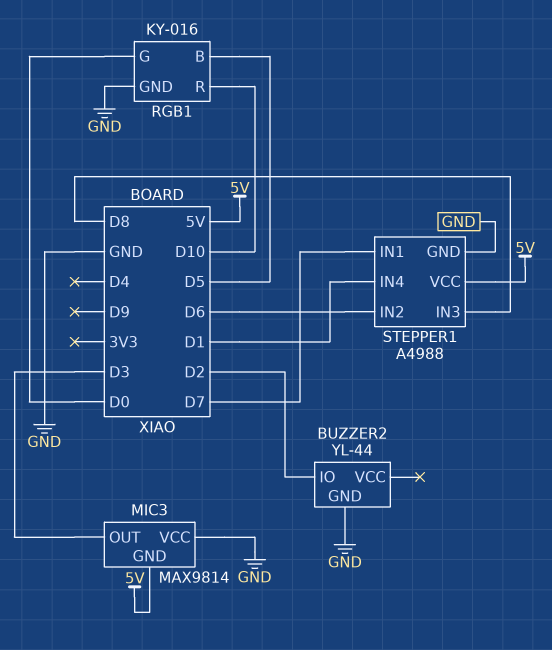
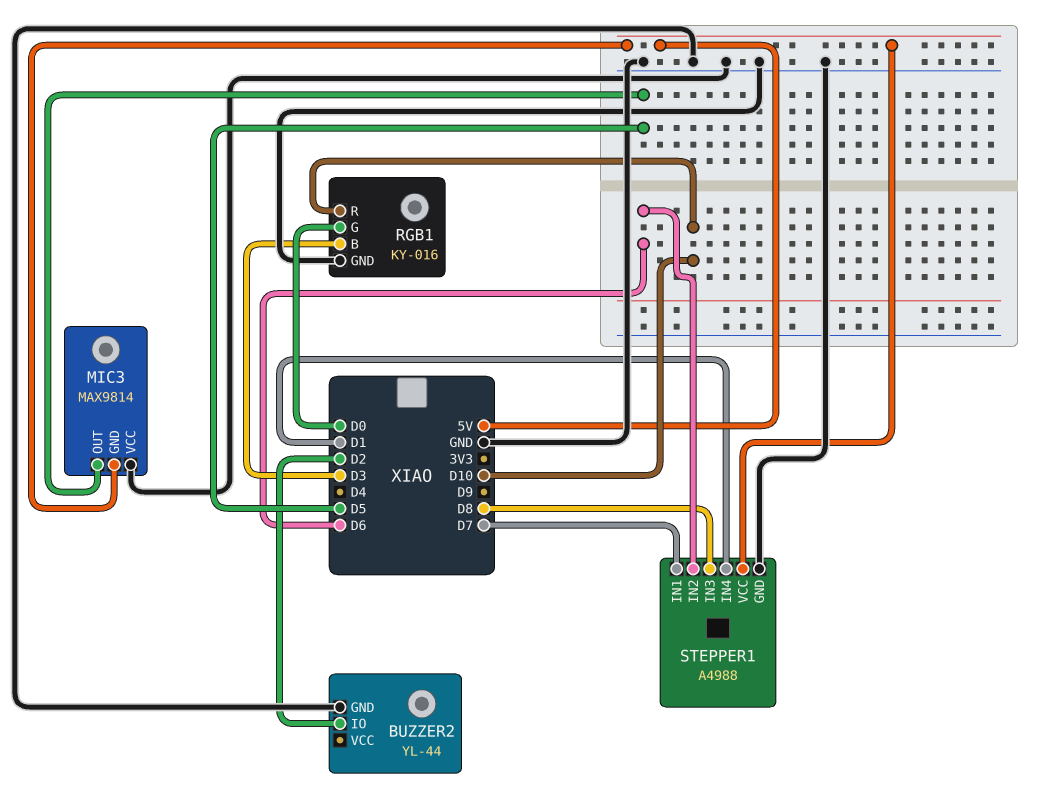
MIC3 pin OUT: D3 -> D5
RGB1 pin B: D5 -> D3

